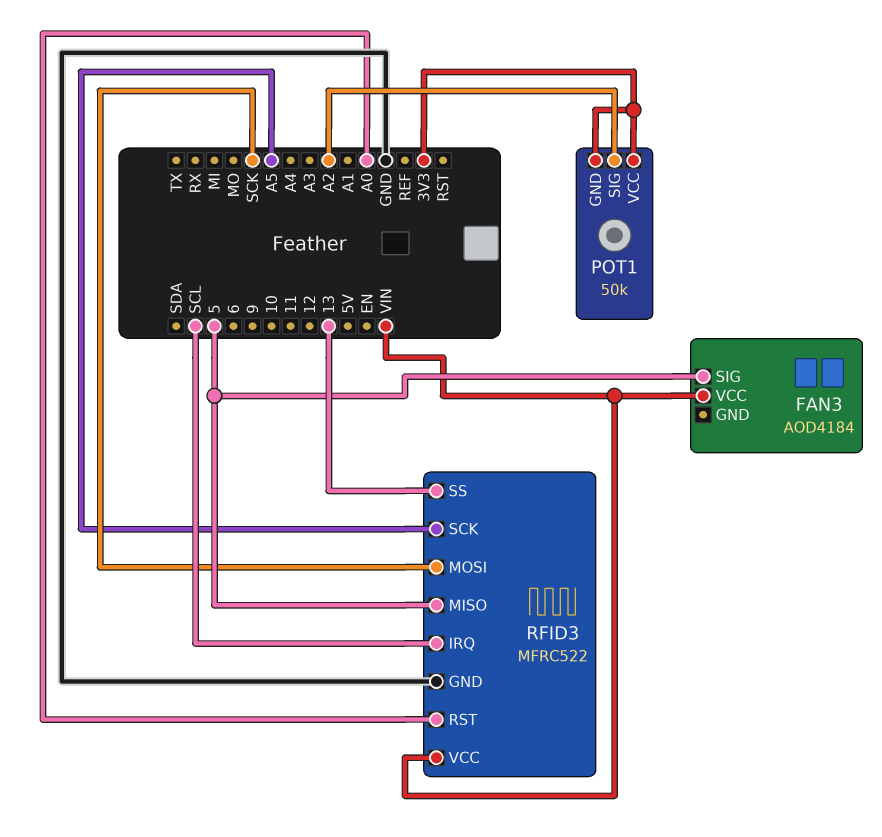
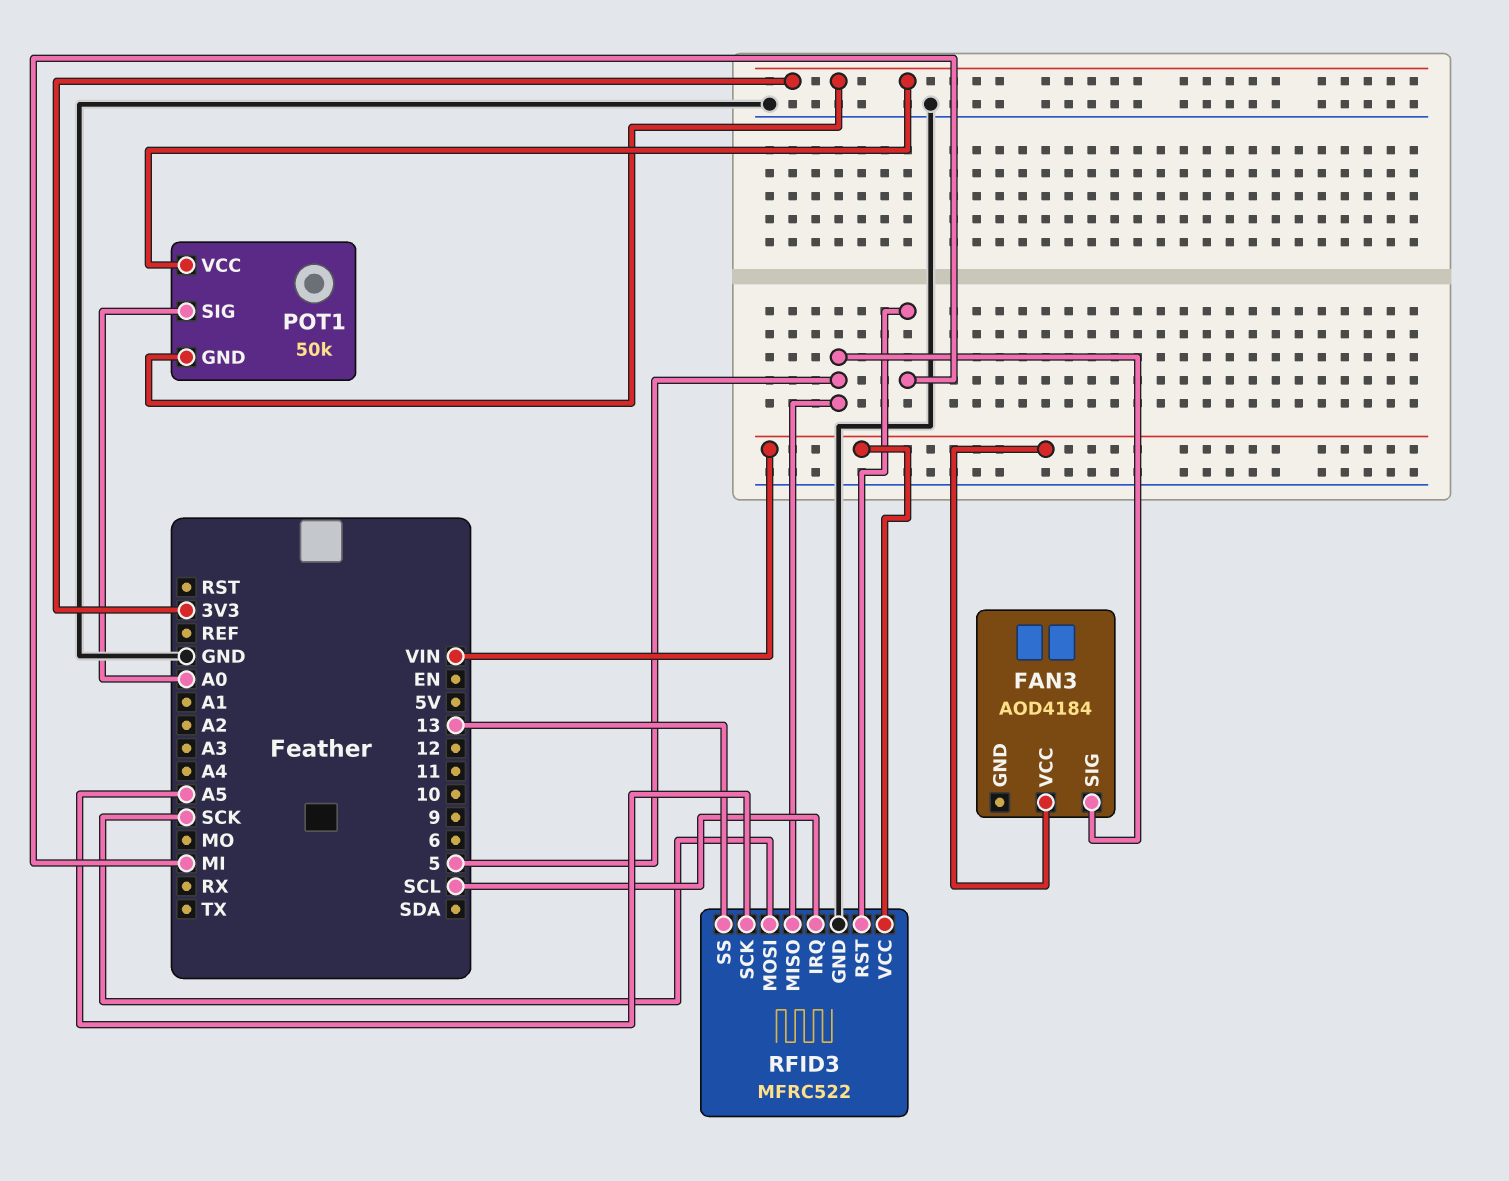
POT1 pin SIG: A2 -> A0
RFID3 pin RST: A0 -> MI

